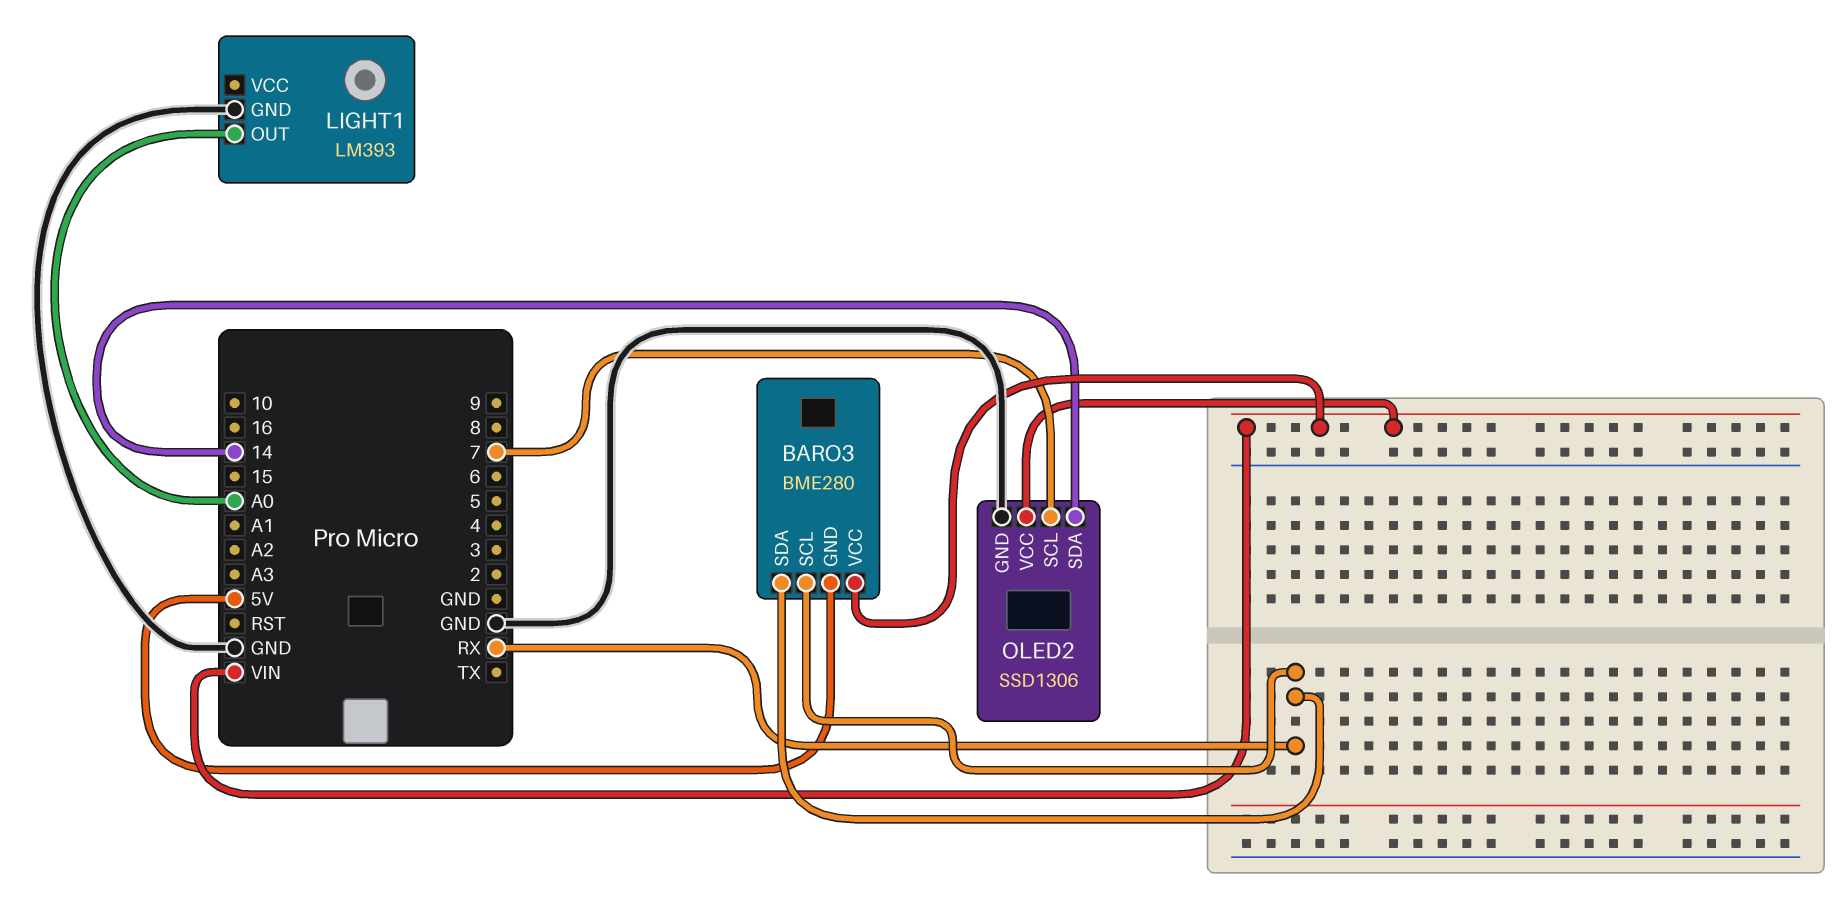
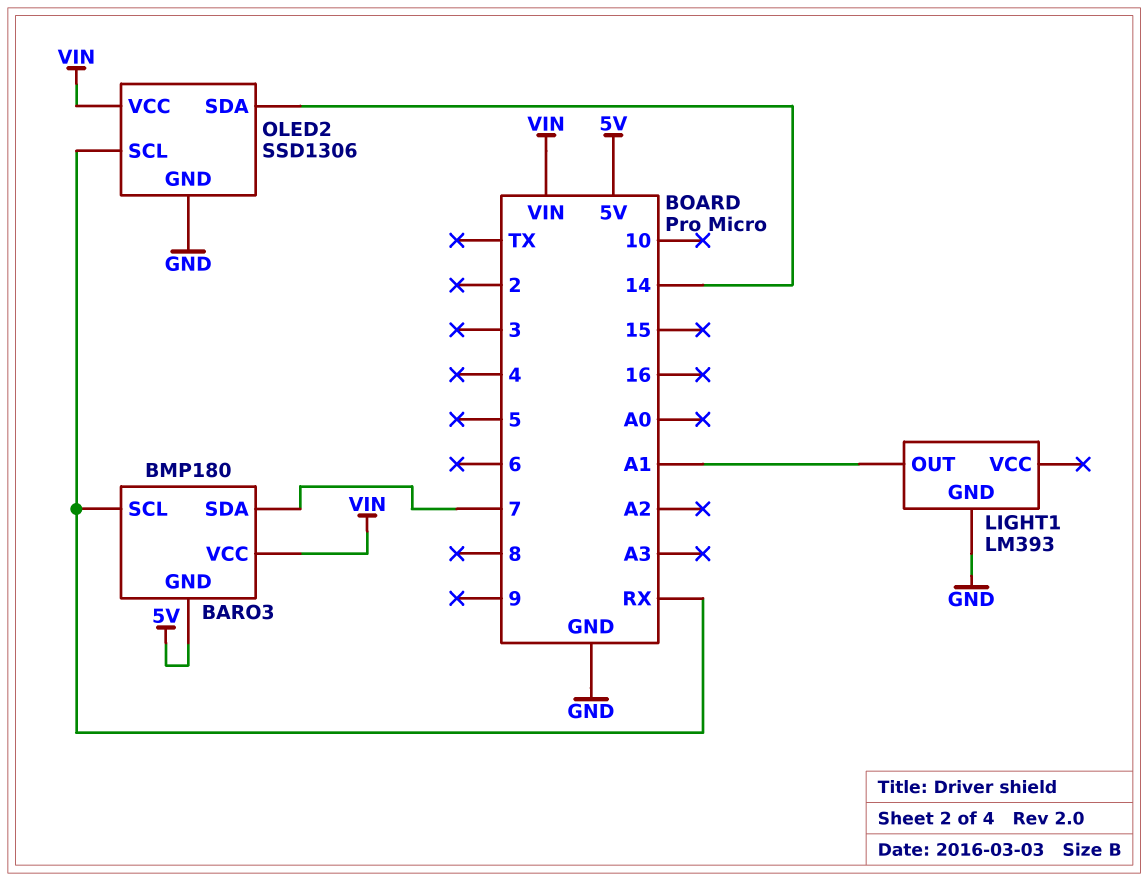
BARO3: BME280 -> BMP180
BARO3 pin SDA: RX -> 7
LIGHT1 pin OUT: A0 -> A1
OLED2 pin SCL: 7 -> RX

